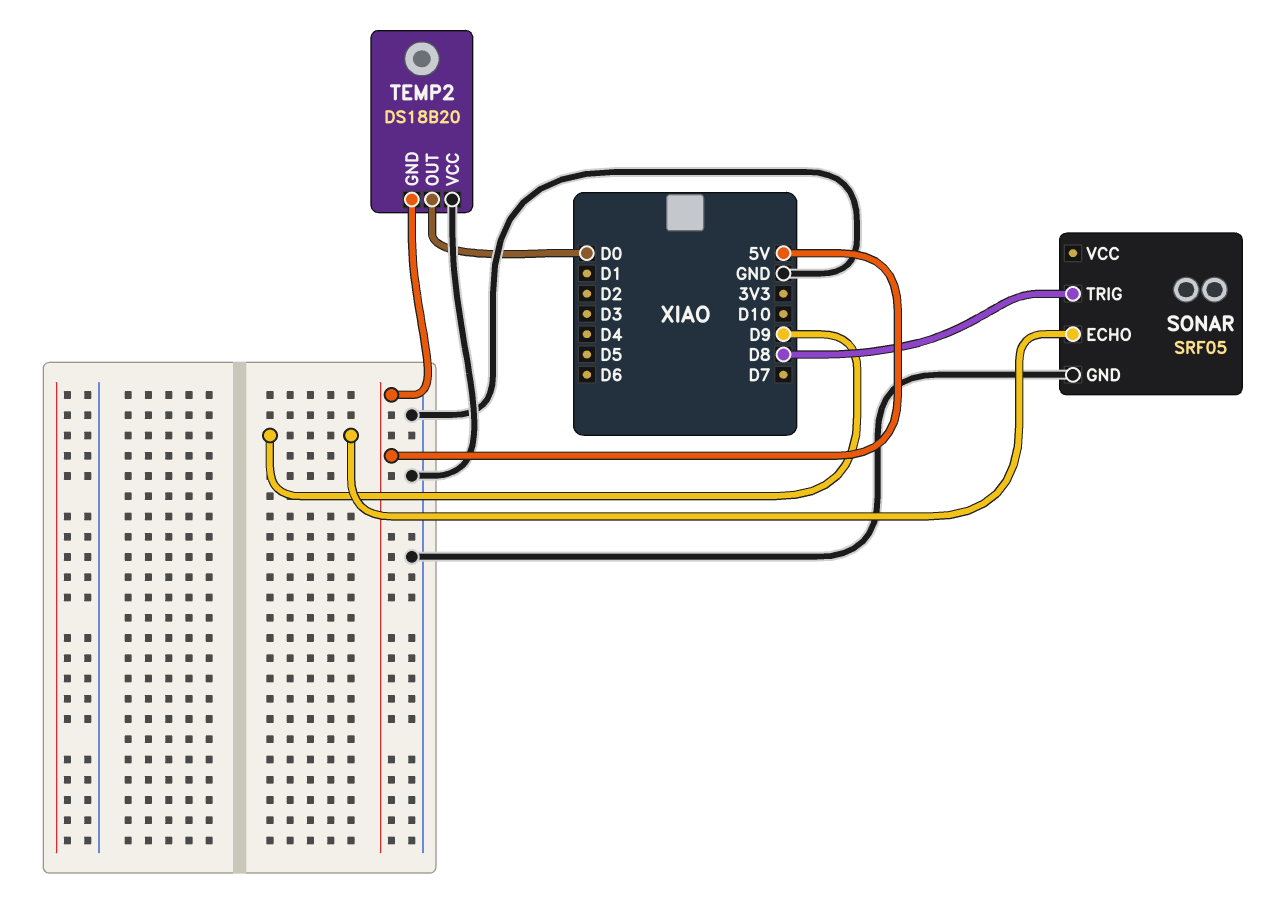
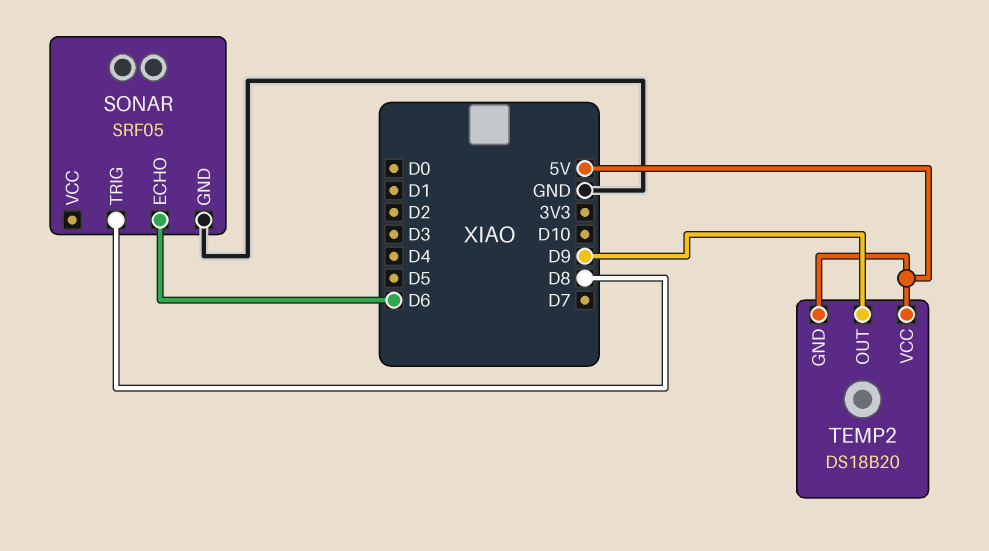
SONAR pin ECHO: D9 -> D6
TEMP2 pin OUT: D0 -> D9
TEMP2 pin VCC: GND -> 5V

